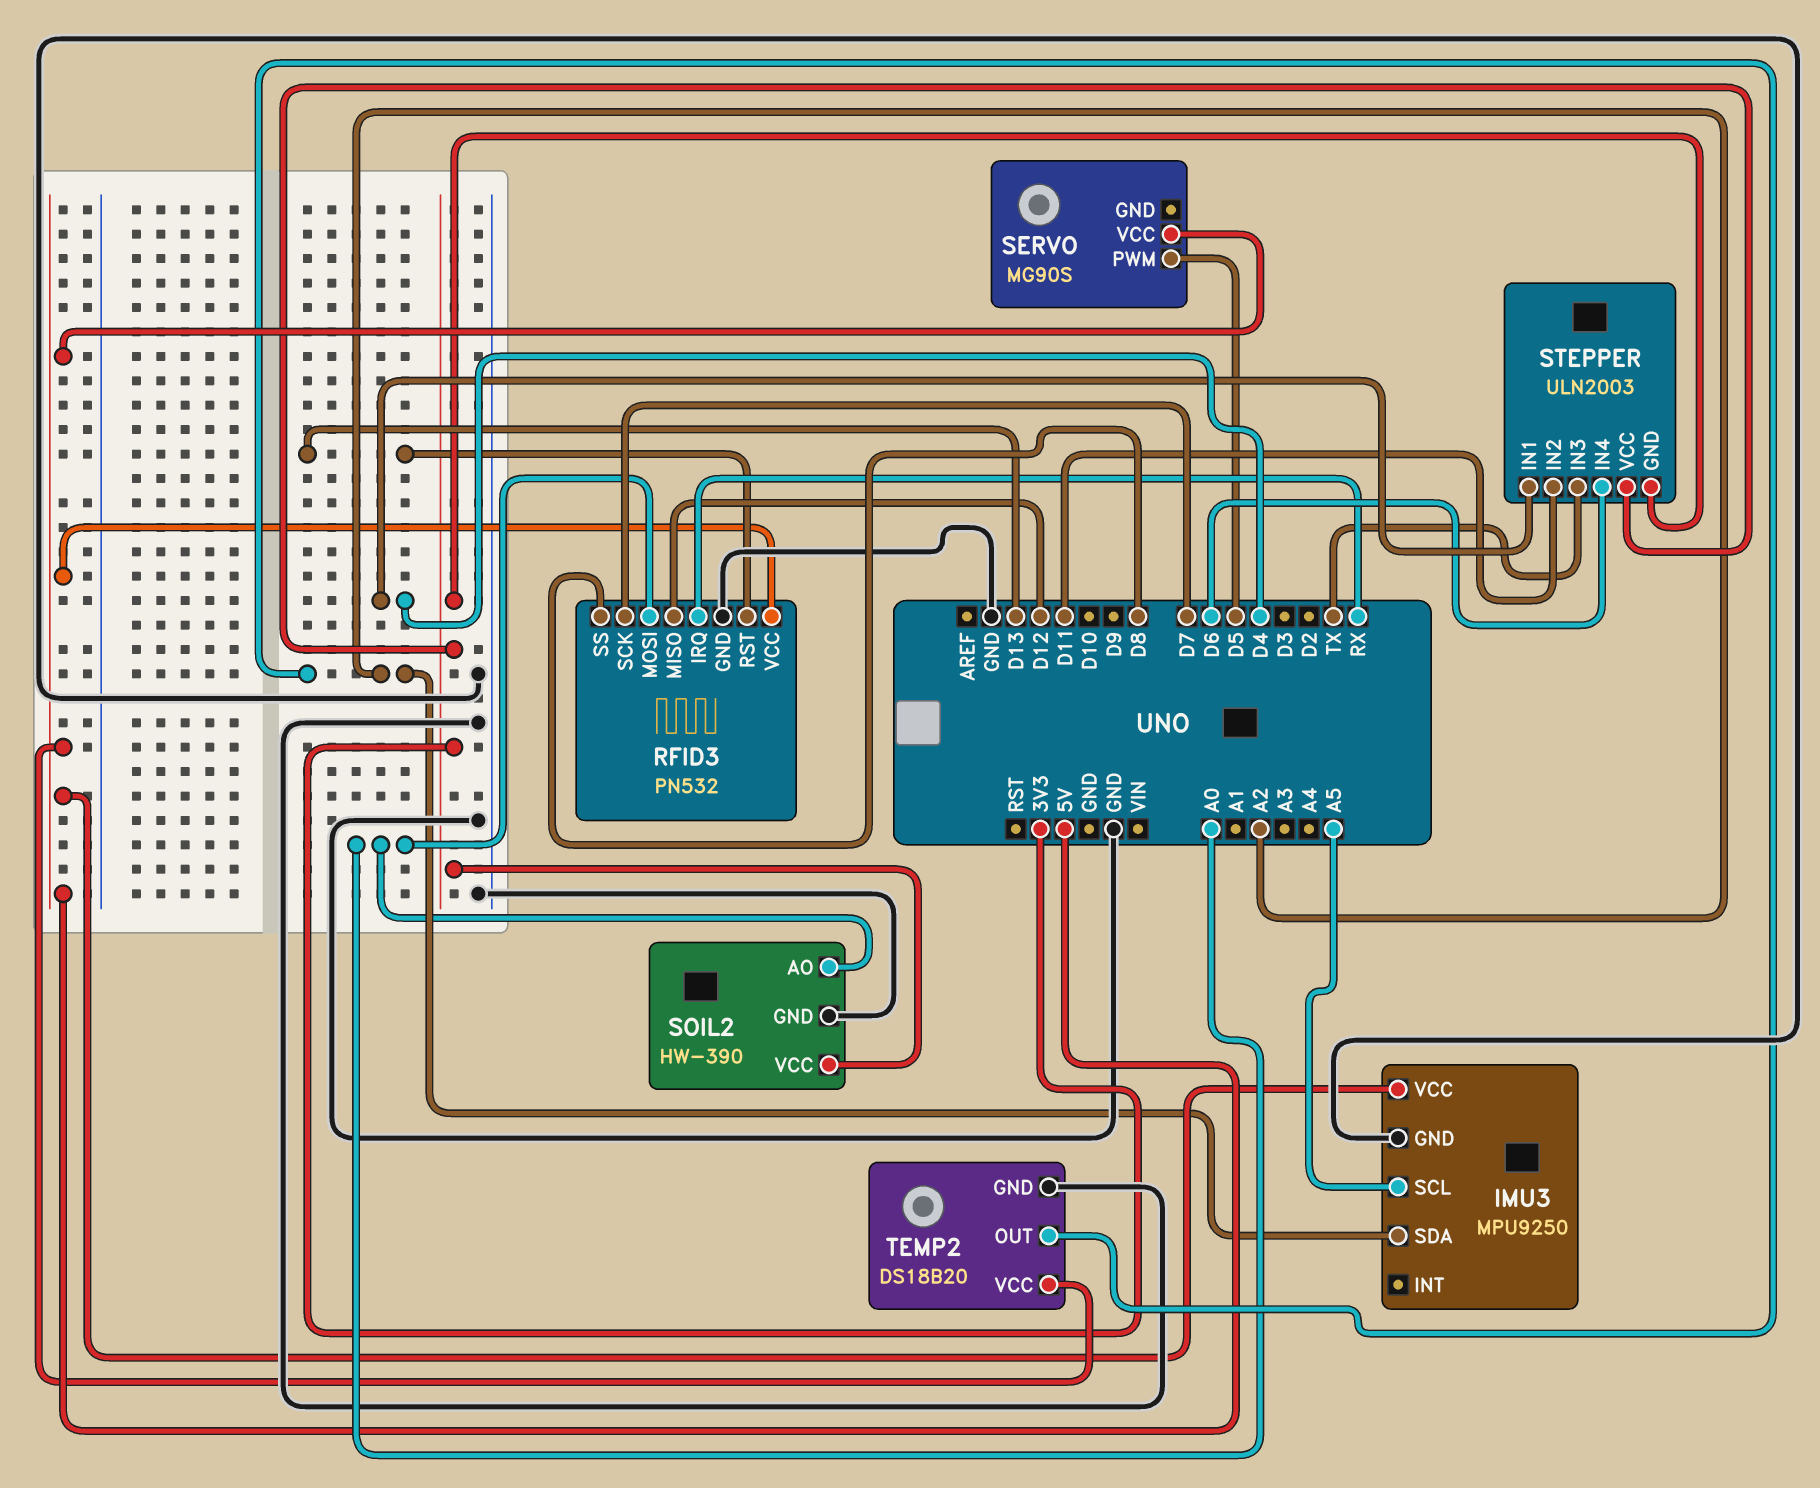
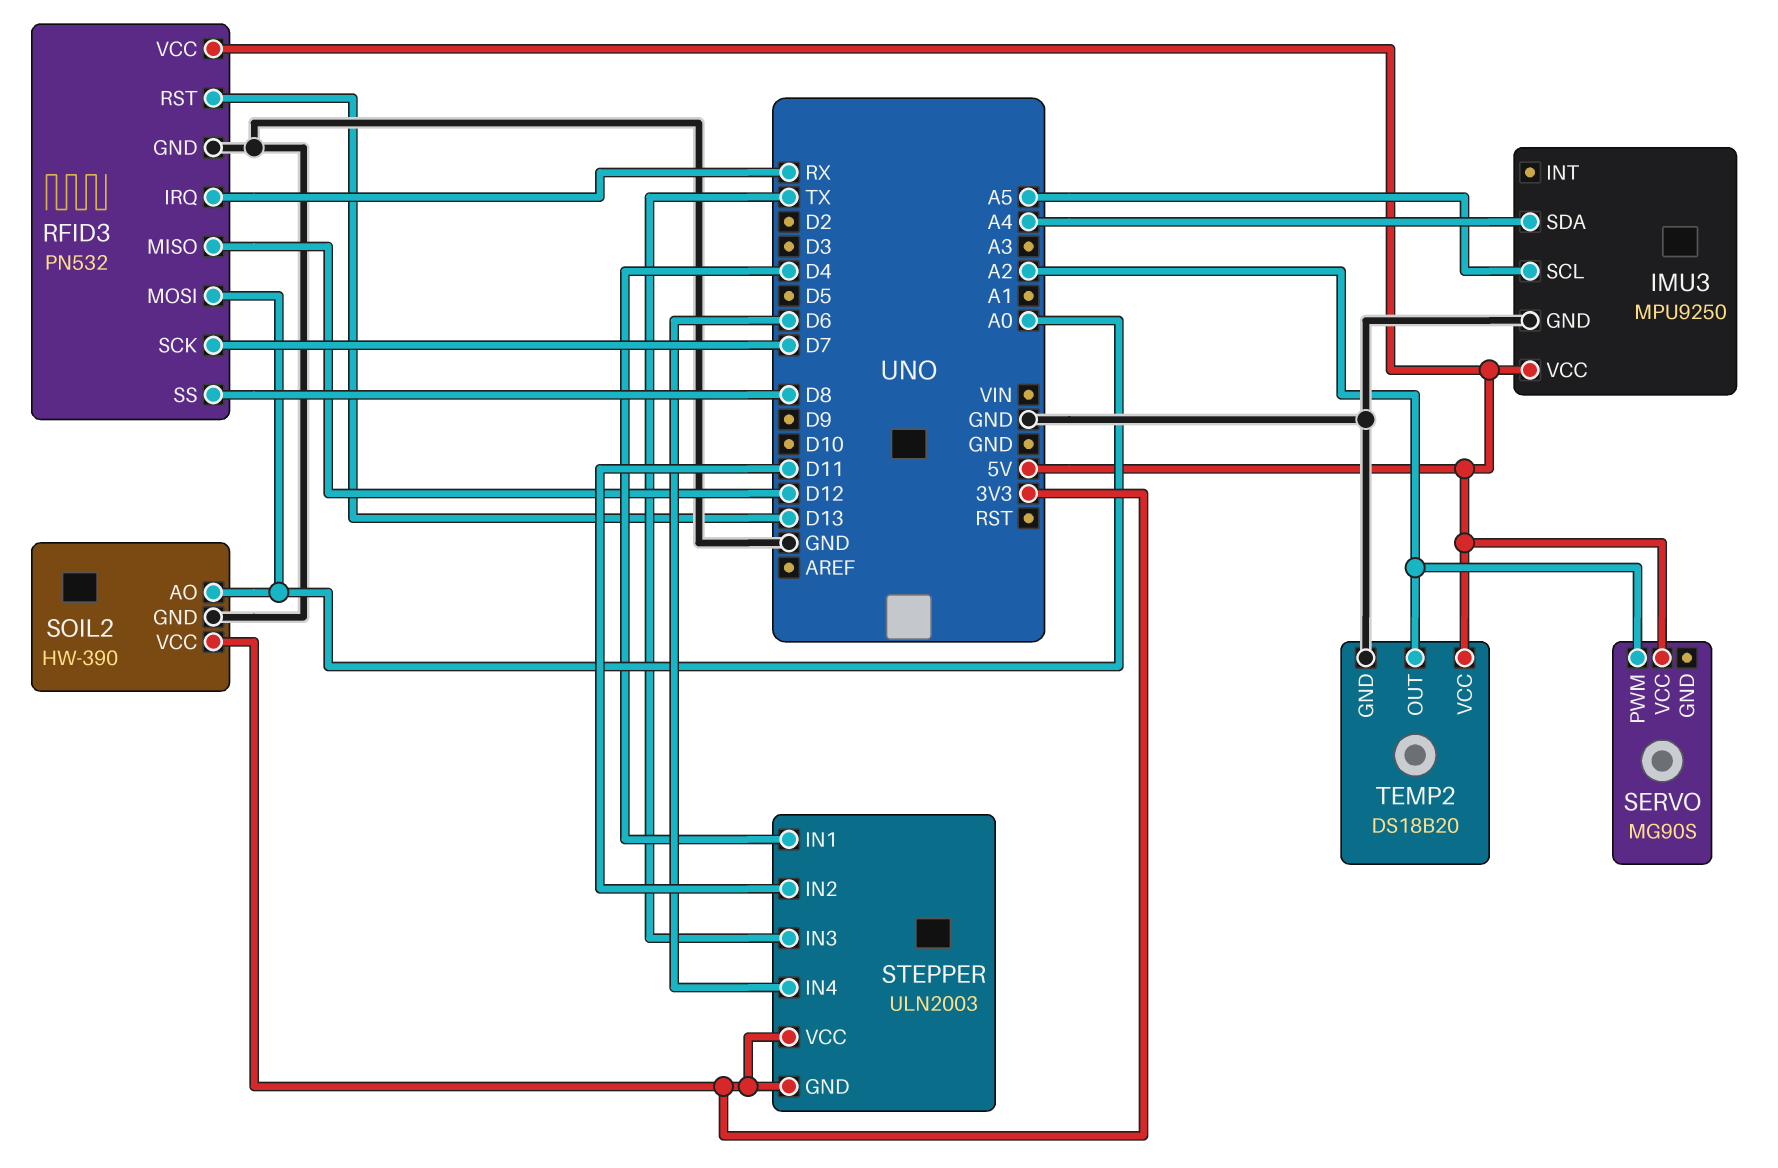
IMU3 pin SDA: A2 -> A4
SERVO pin PWM: D5 -> A2

